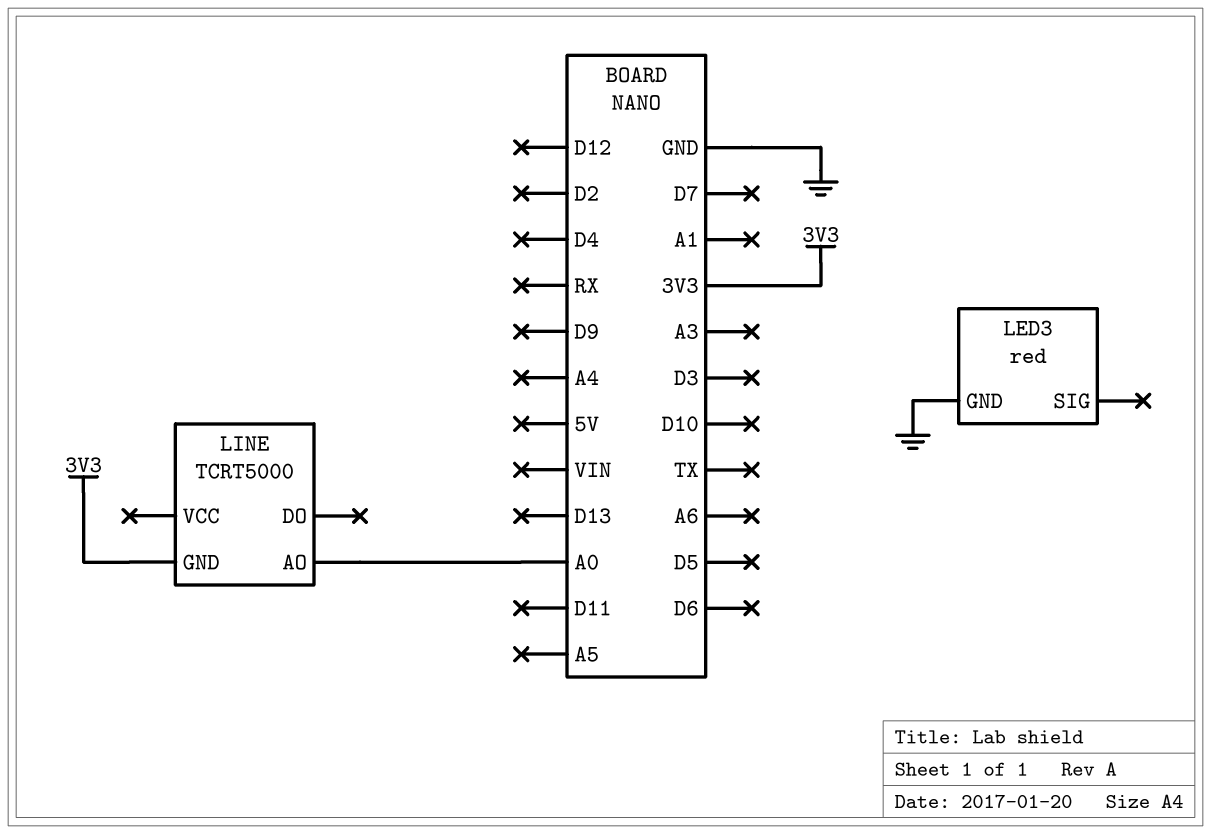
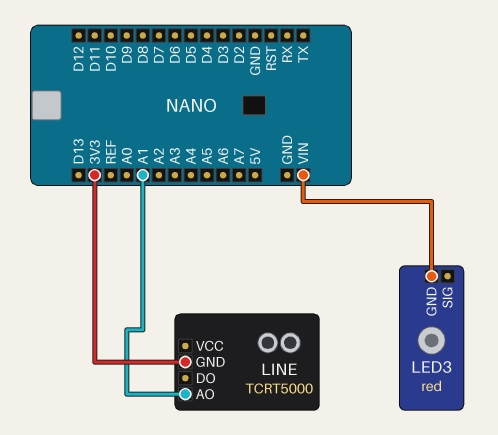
LED3 pin GND: GND -> VIN
LINE pin AO: A0 -> A1

